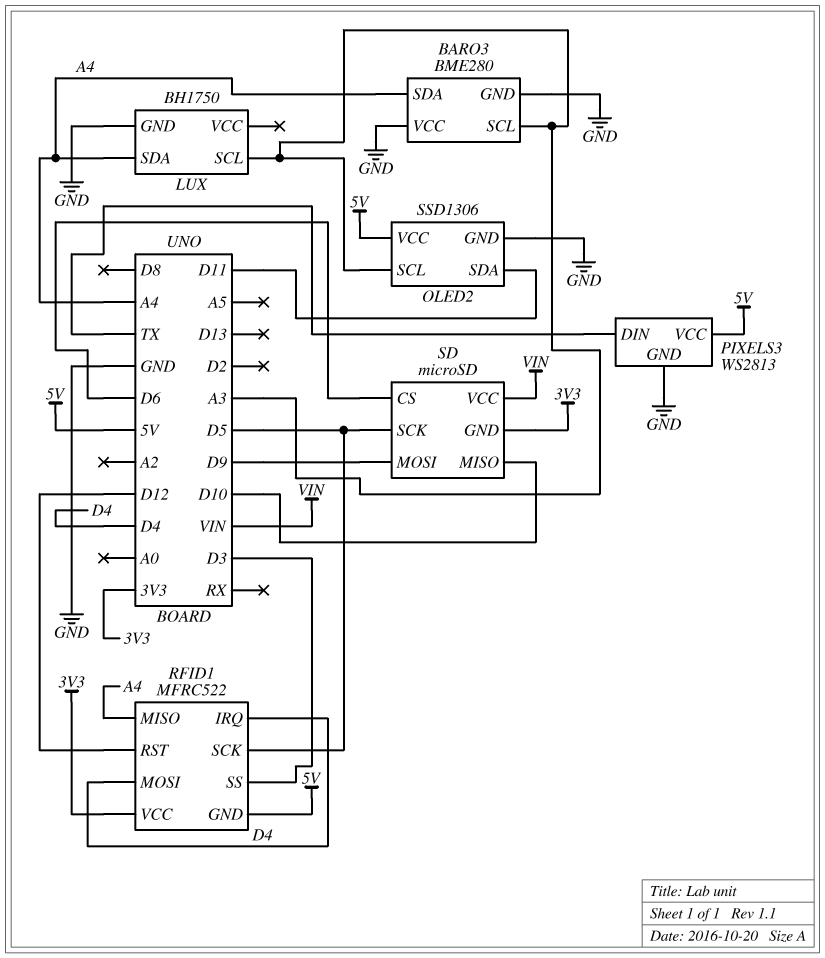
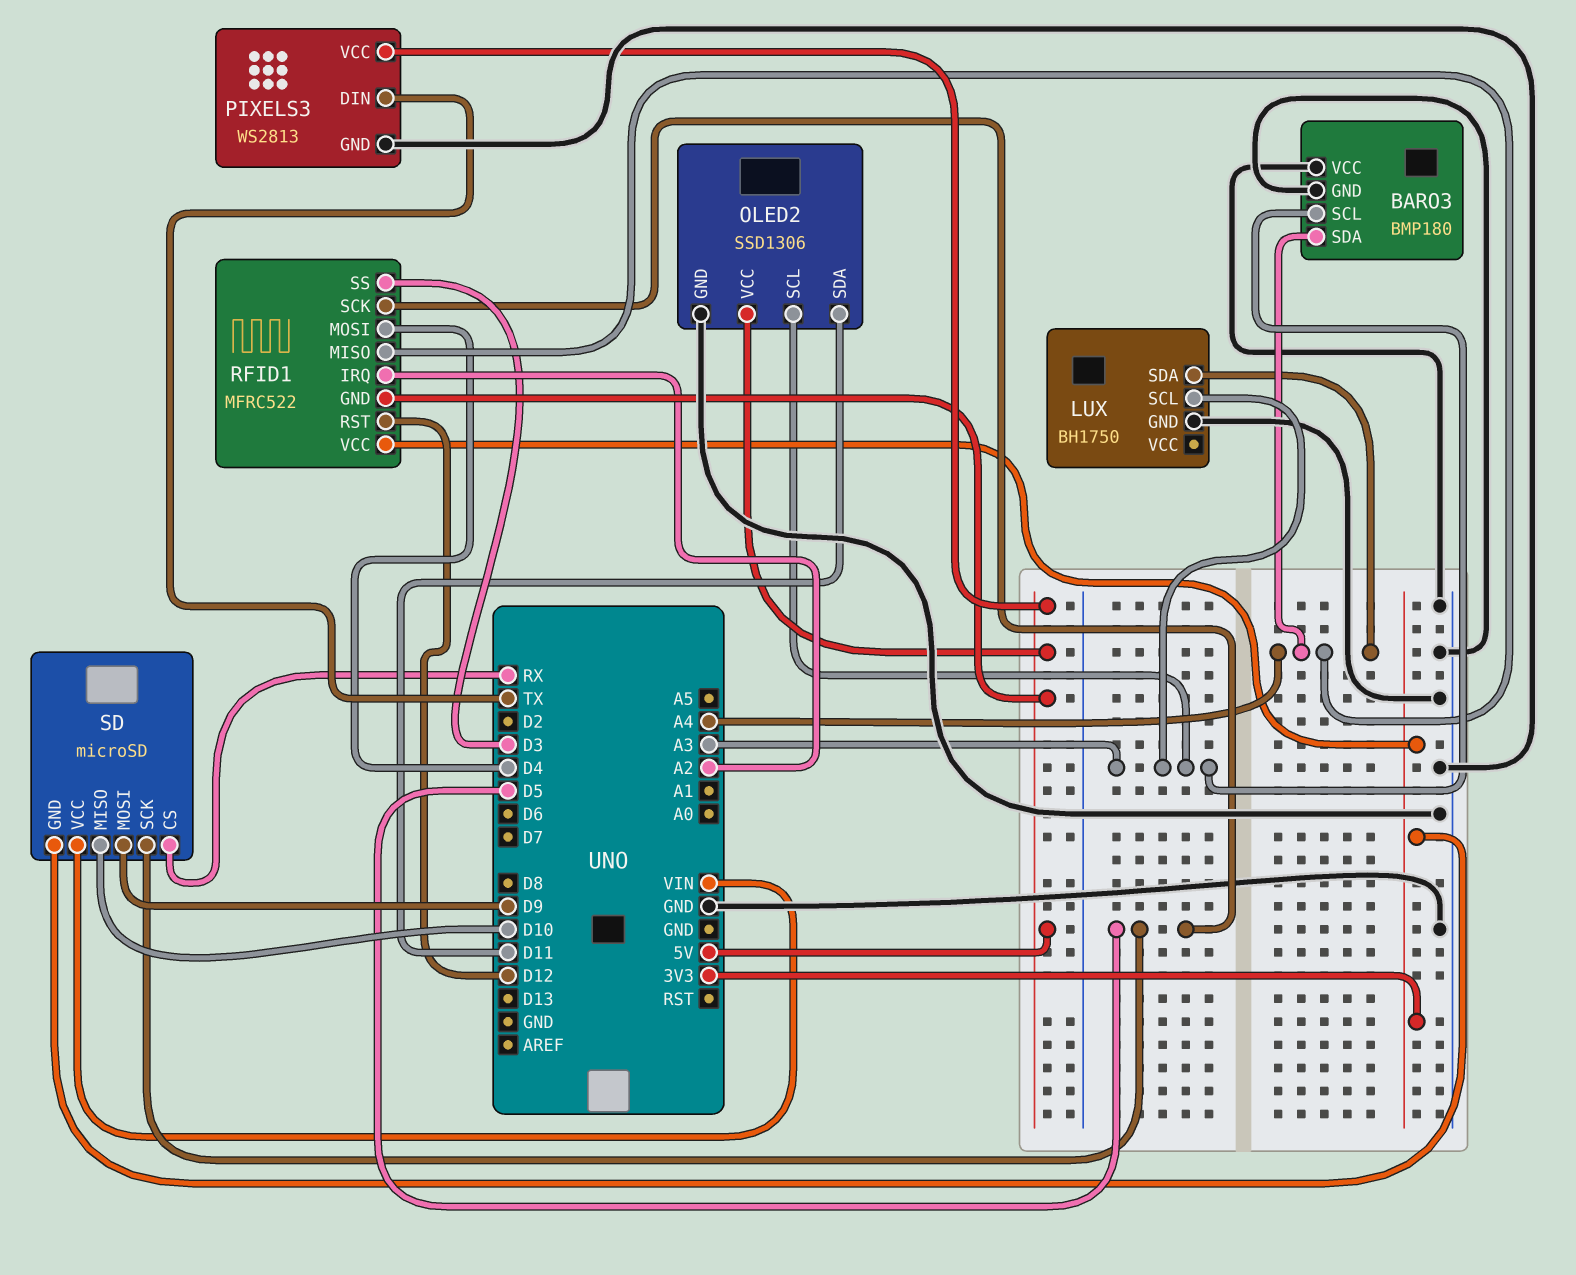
BARO3: BME280 -> BMP180
RFID1 pin IRQ: D4 -> A2
SD pin CS: D6 -> RX

